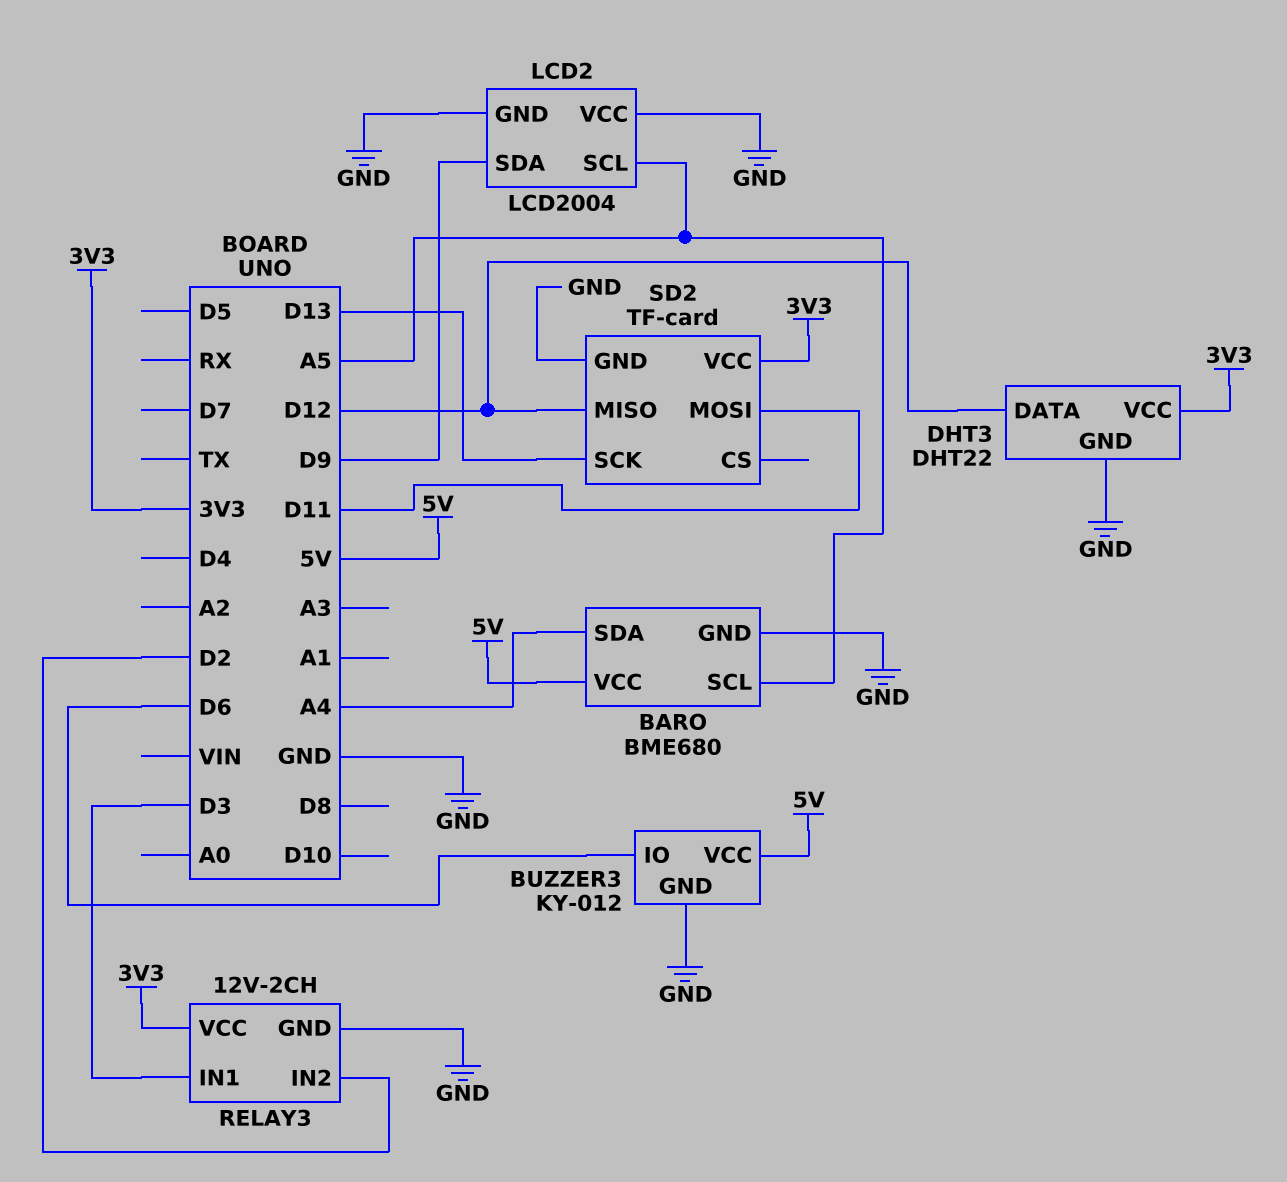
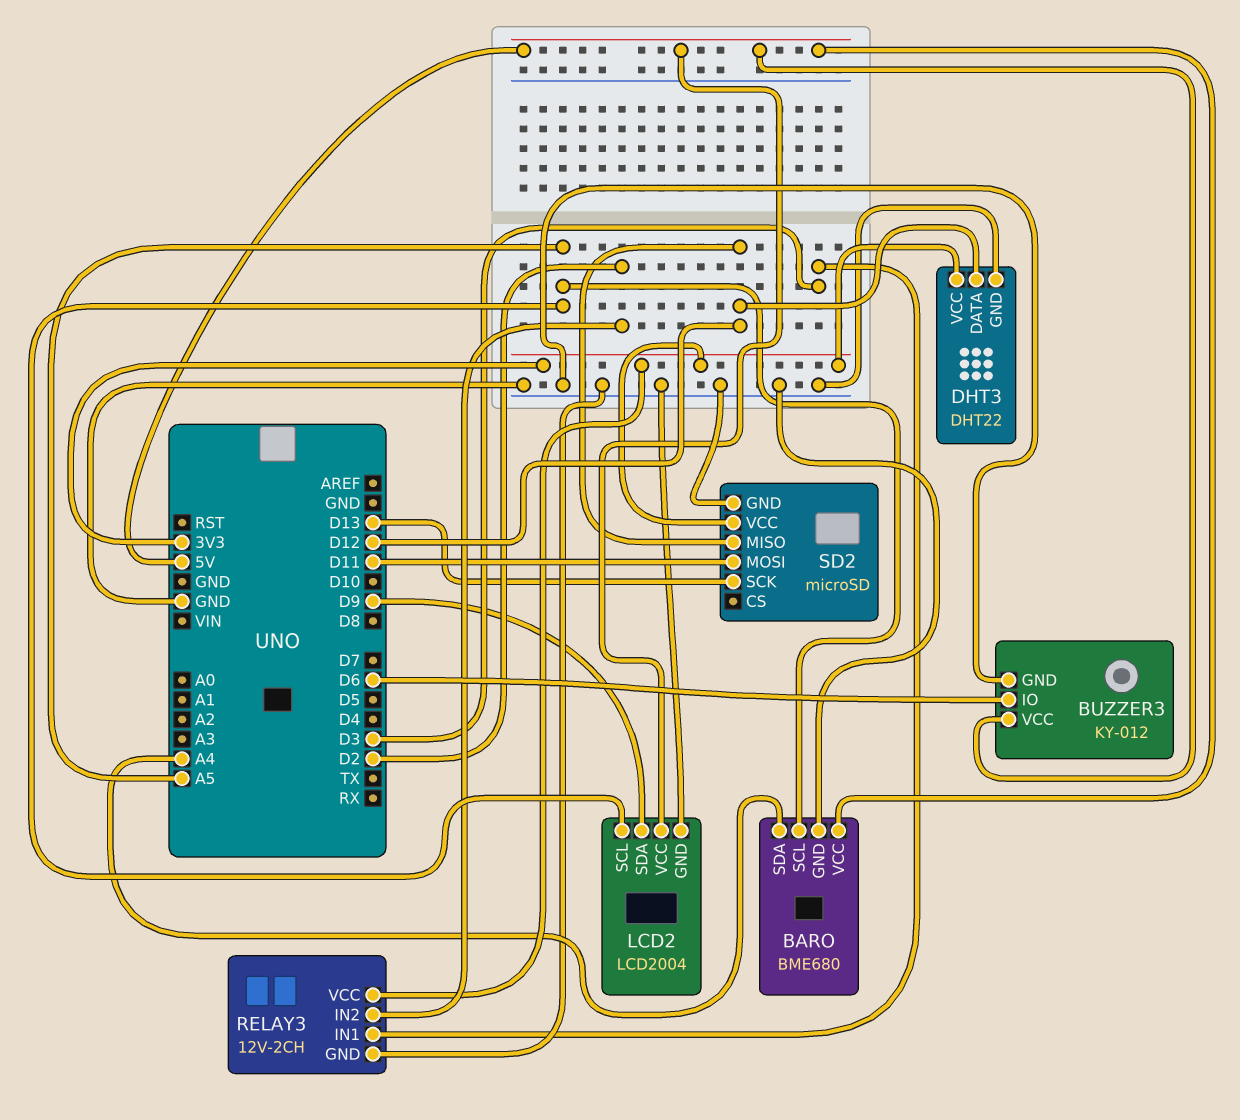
LCD2 pin VCC: GND -> 5V
SD2: TF-card -> microSD

